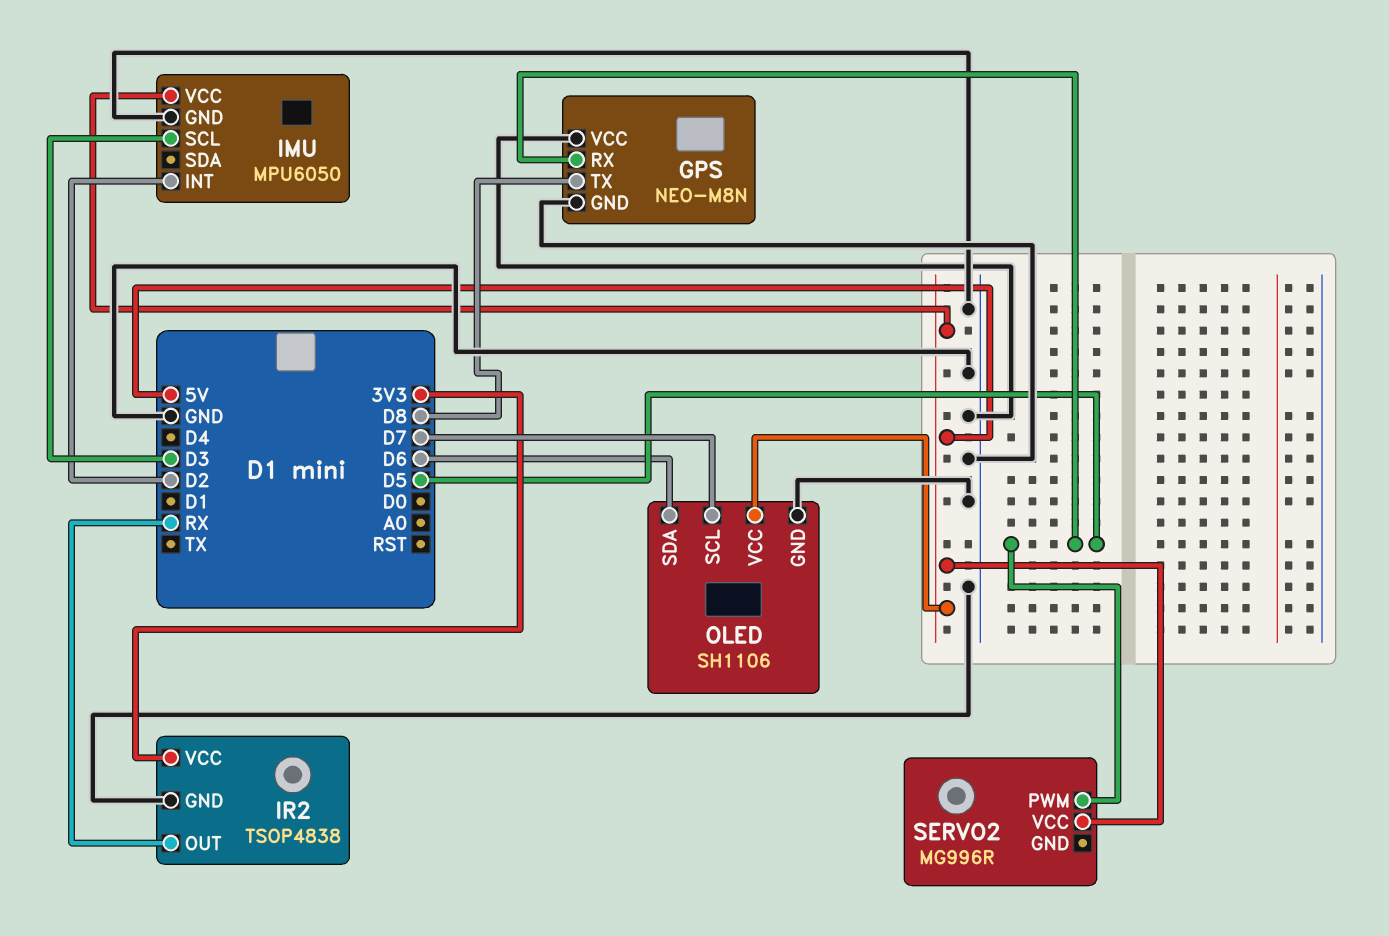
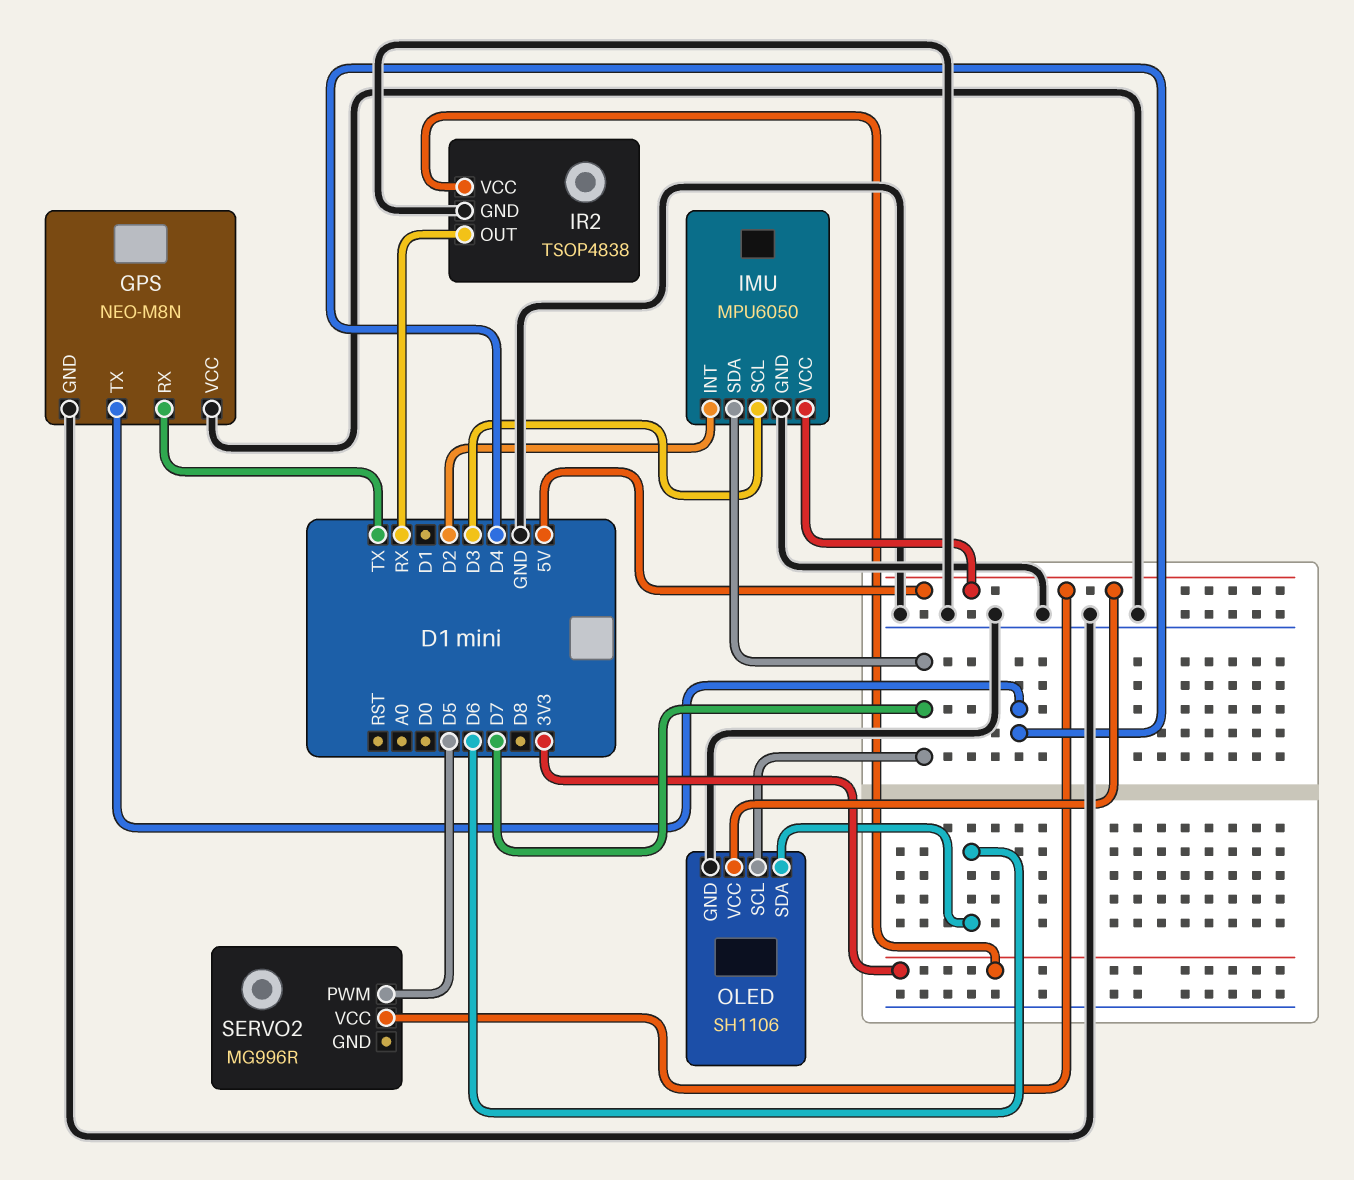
GPS pin RX: D5 -> TX
GPS pin TX: D8 -> D4
IMU pin SDA: none -> D7

